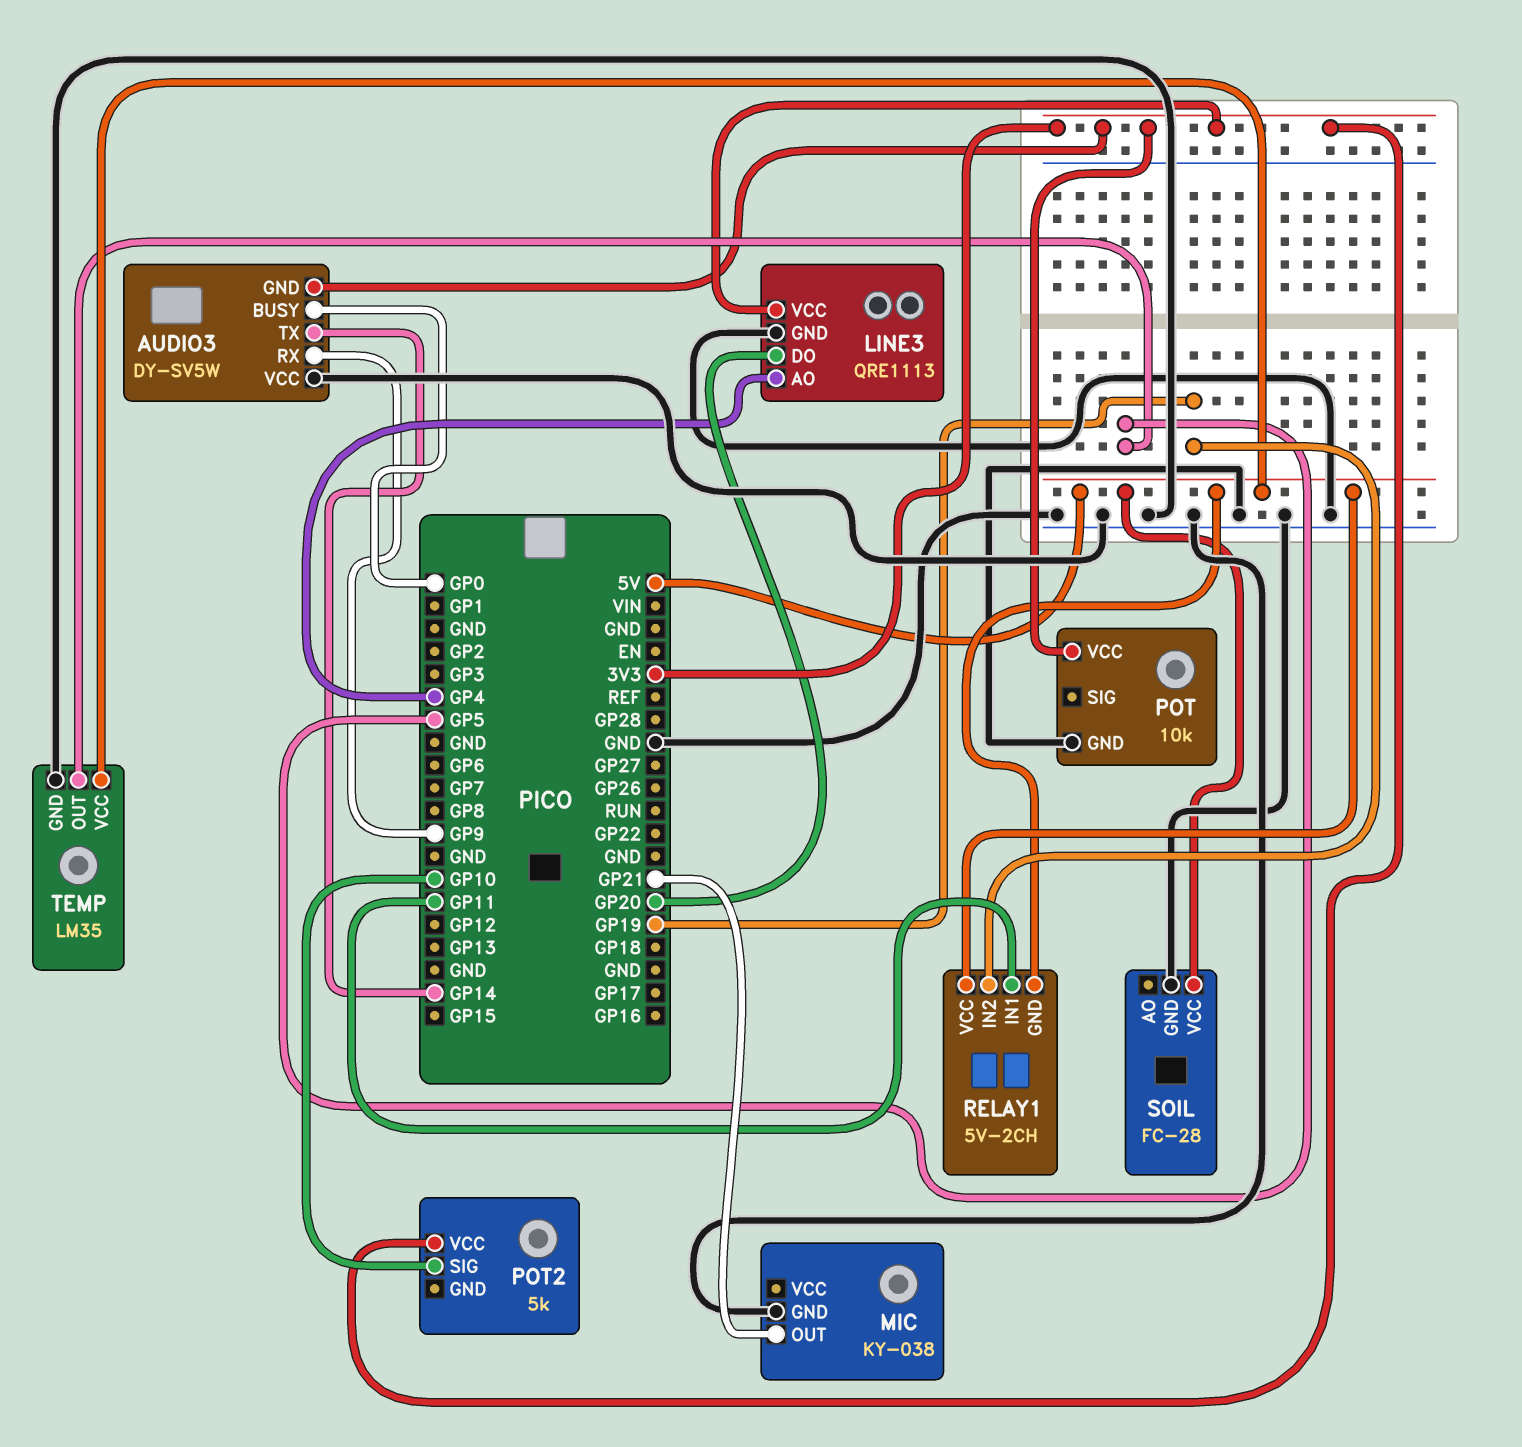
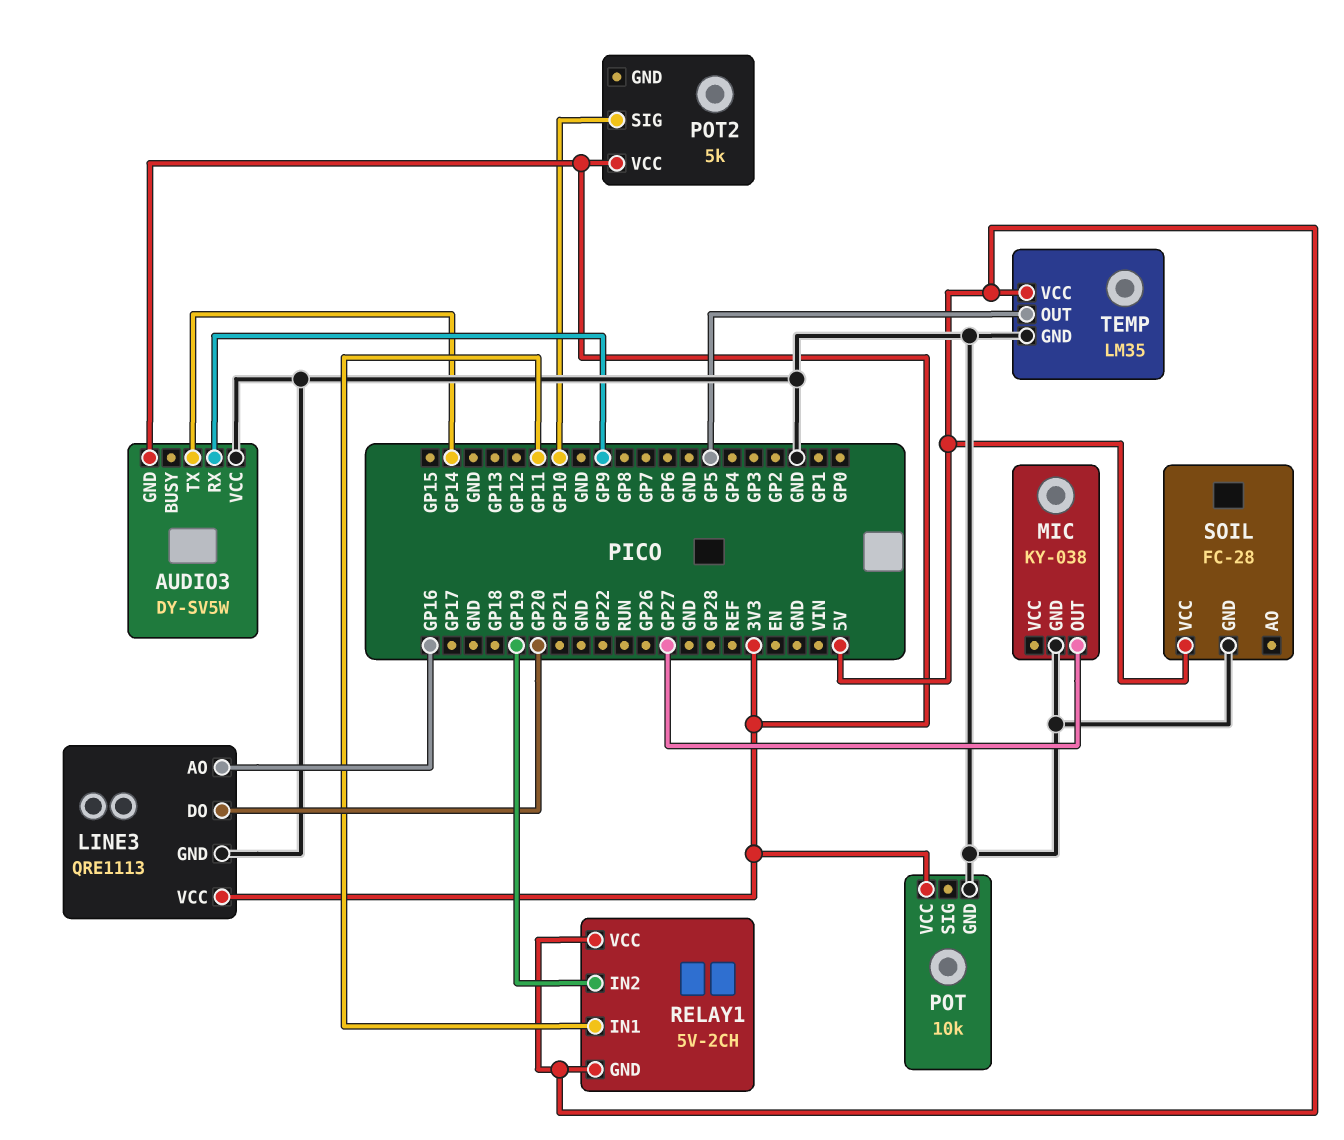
AUDIO3 pin BUSY: GP0 -> none
LINE3 pin AO: GP4 -> GP16
MIC pin OUT: GP21 -> GP27

